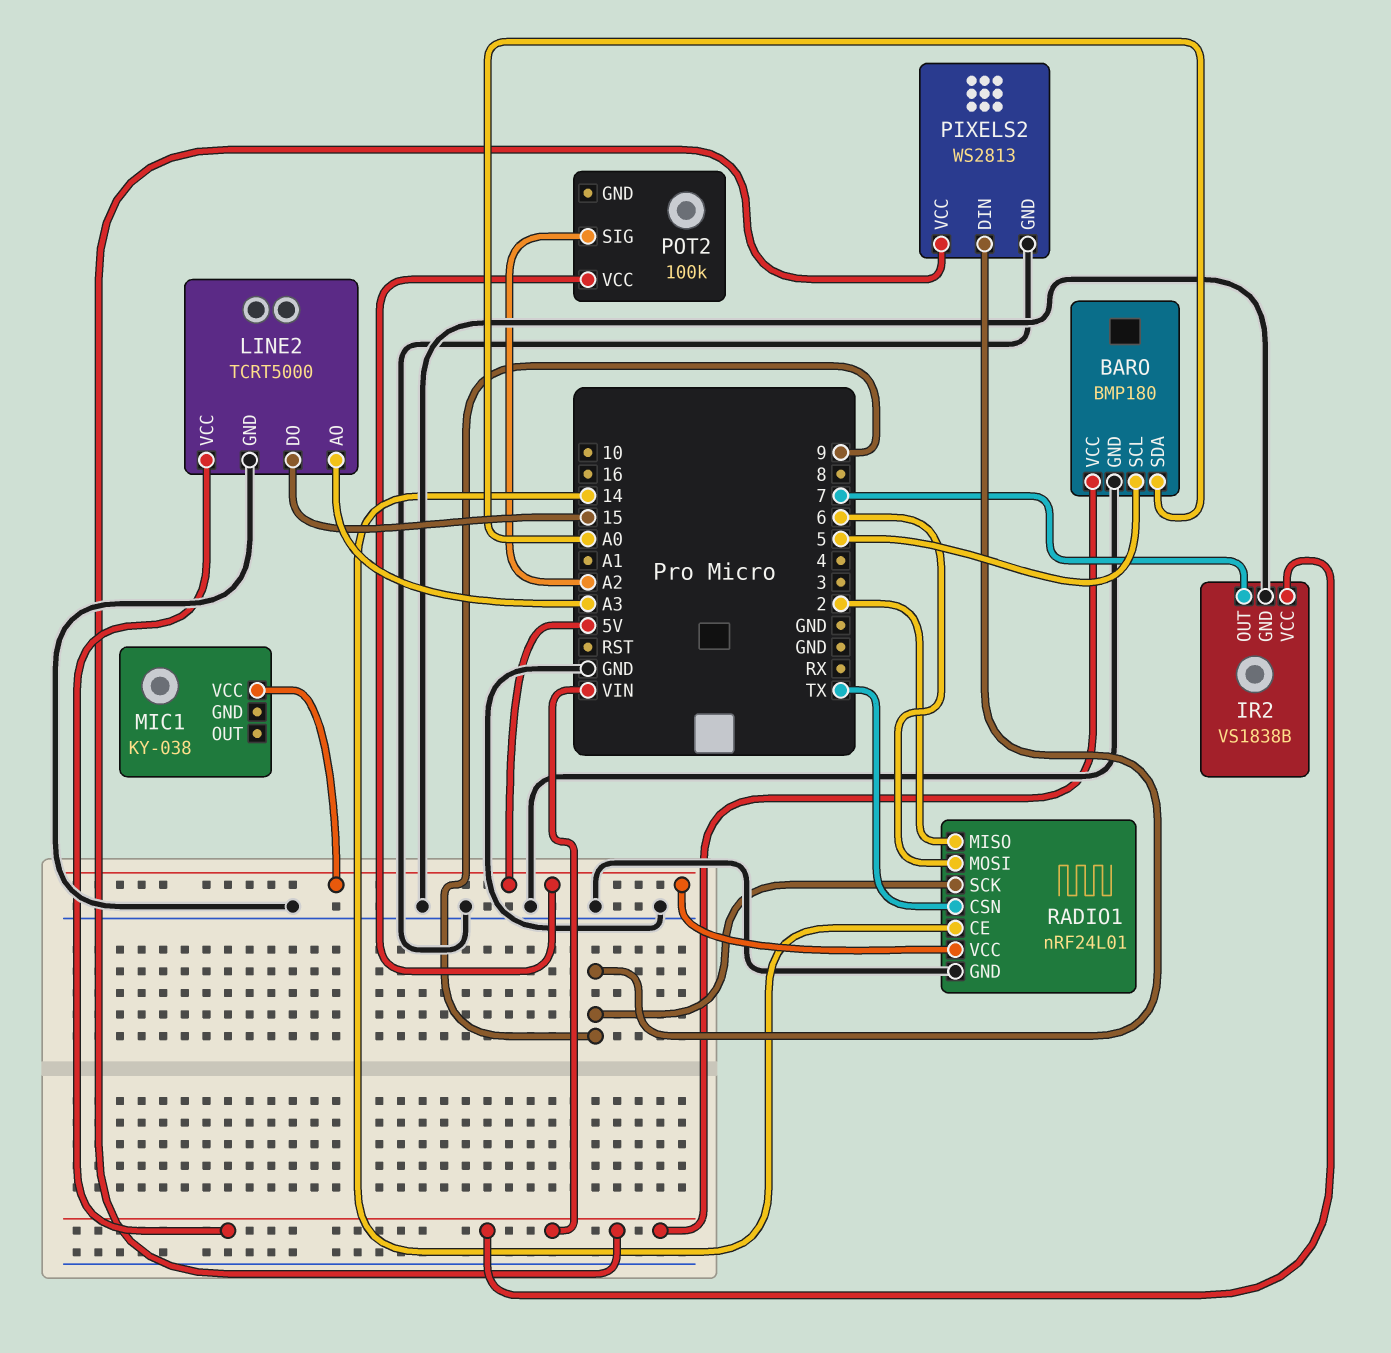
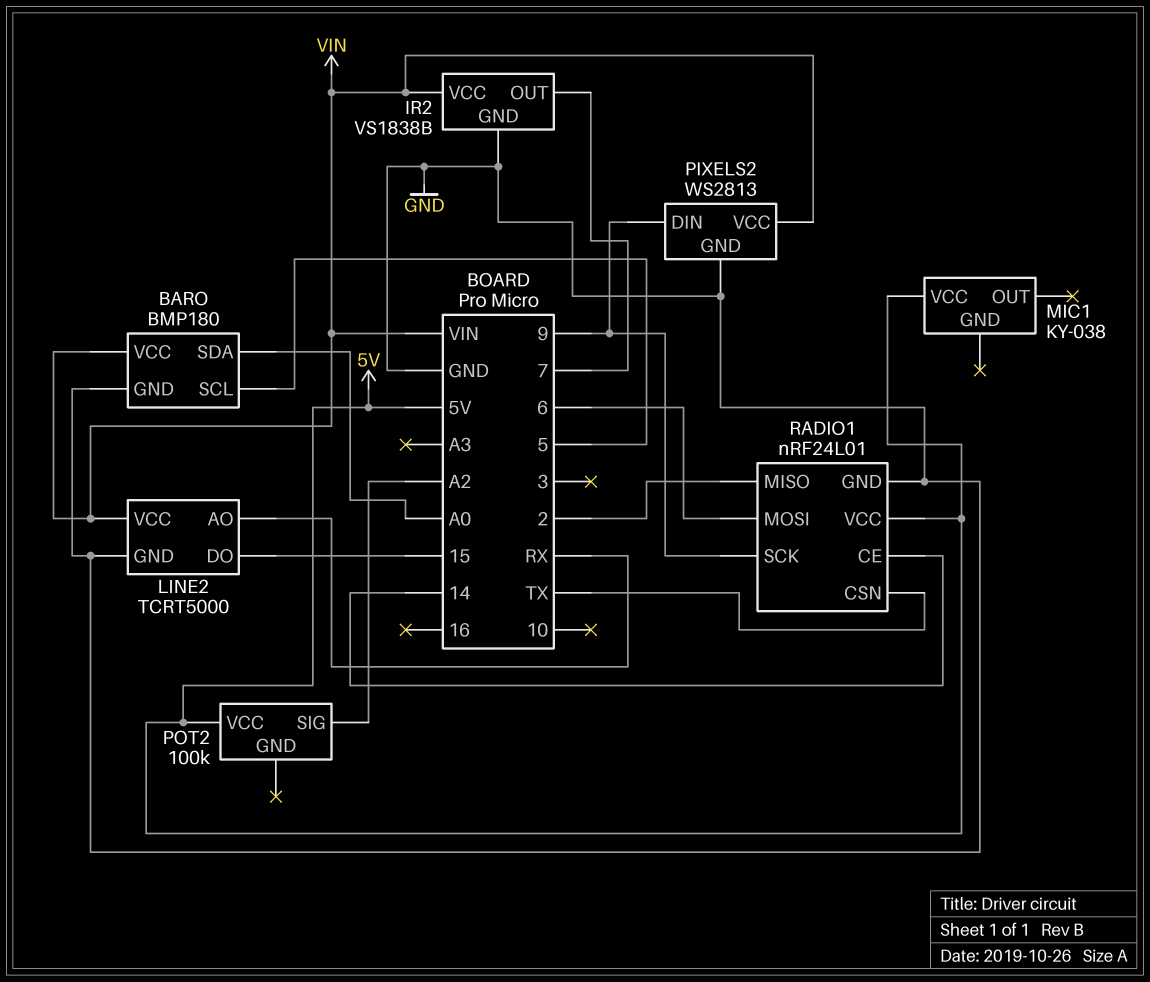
LINE2 pin AO: A3 -> RX

